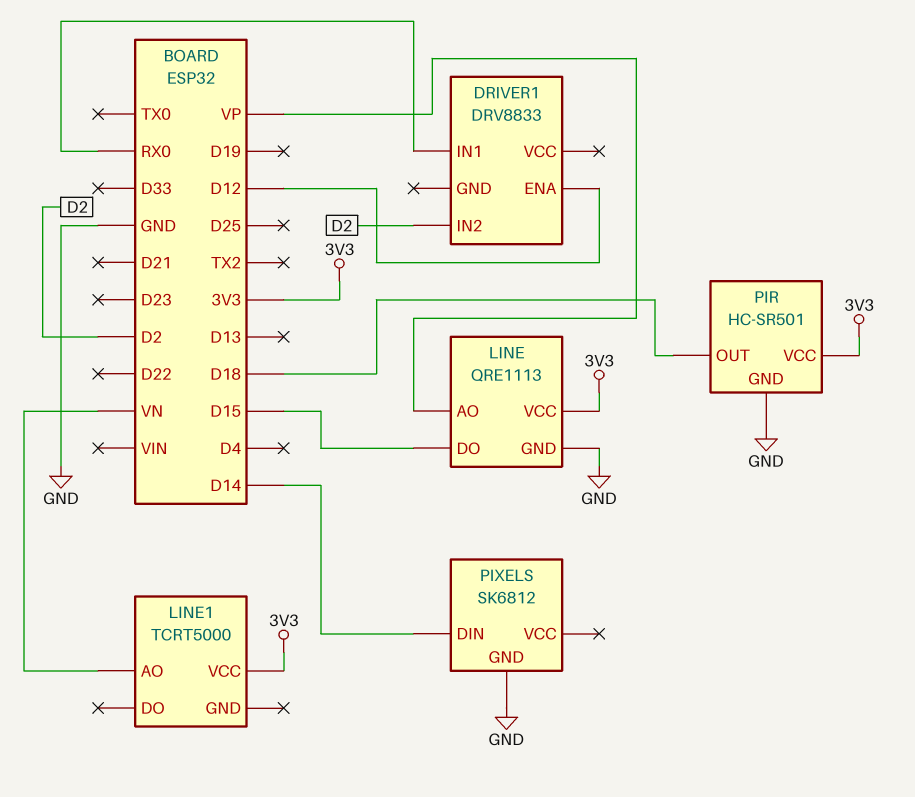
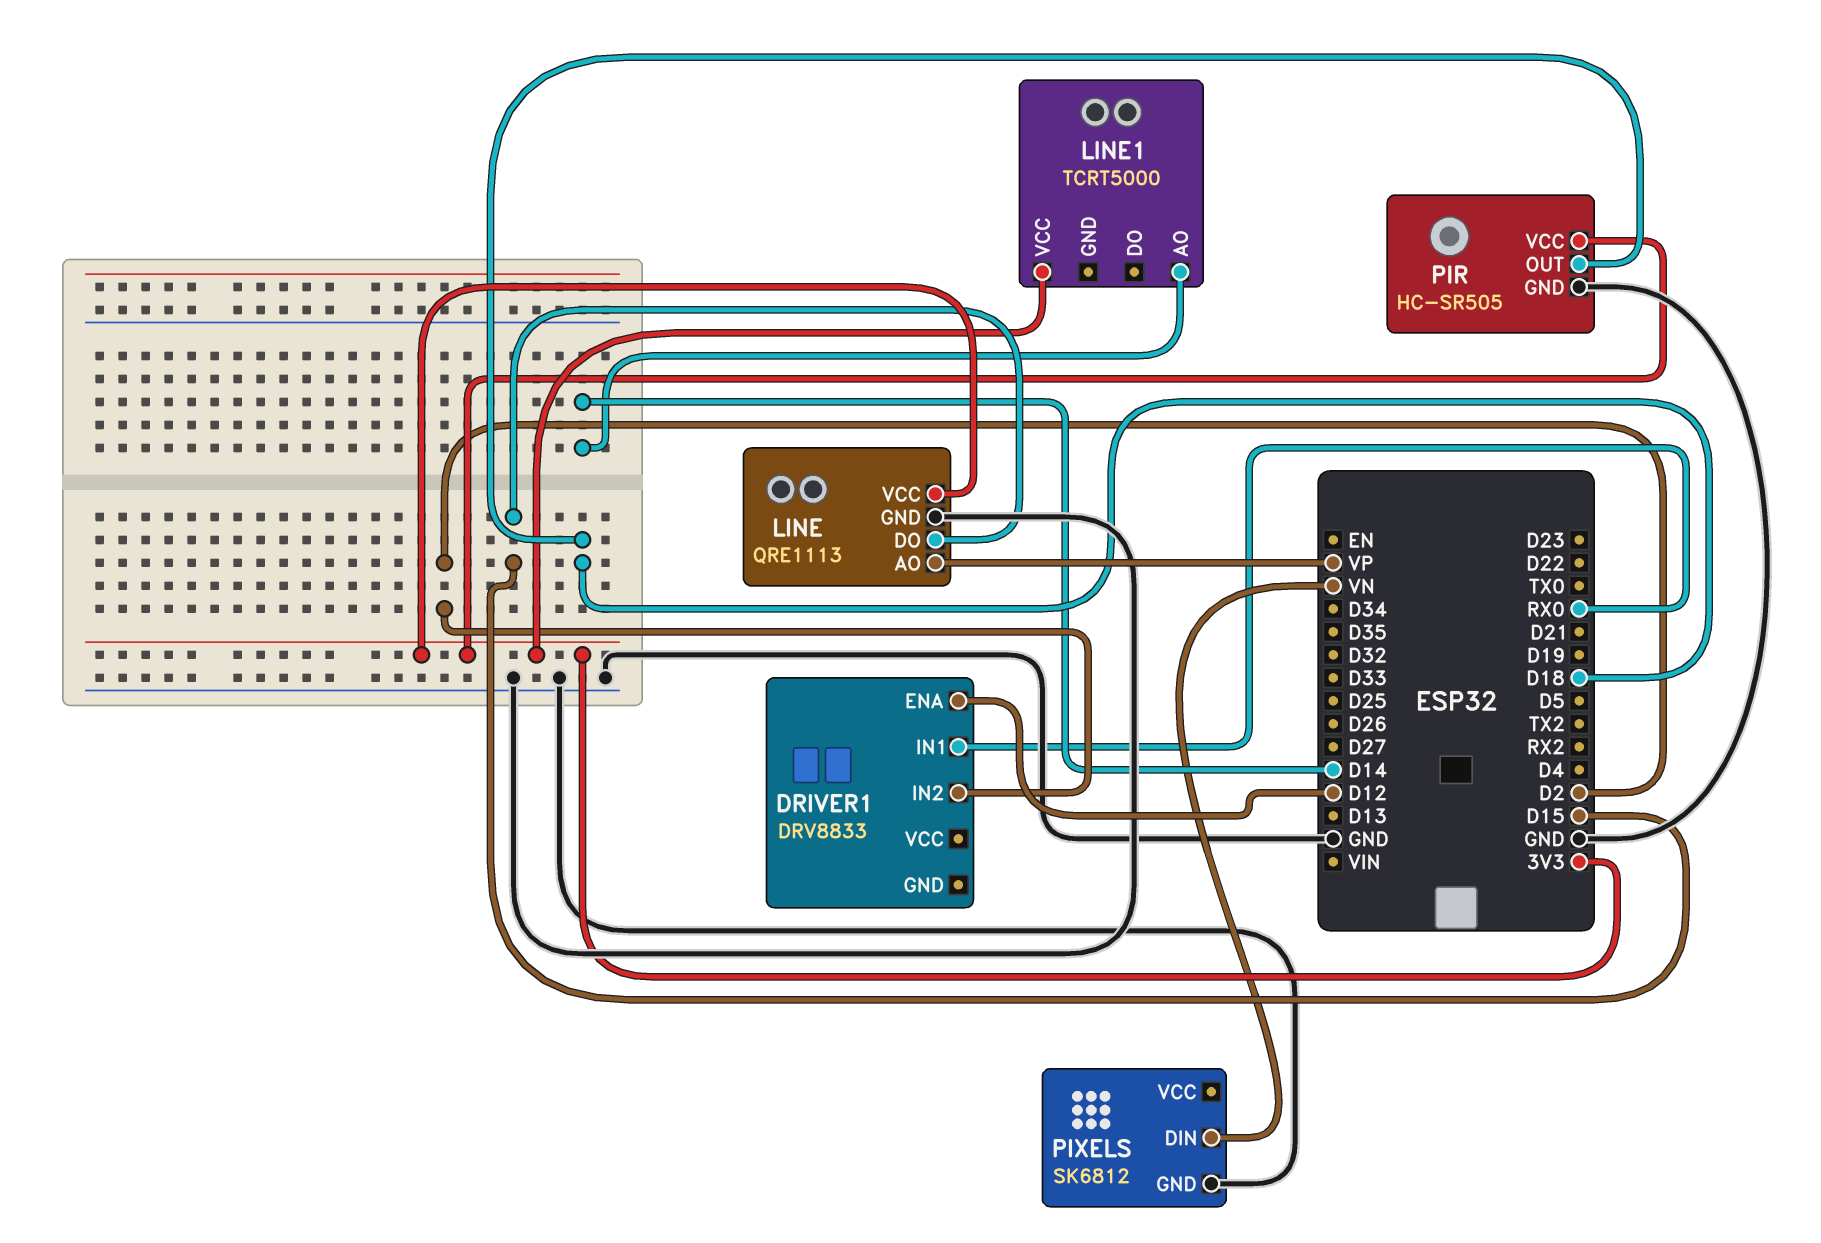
LINE1 pin AO: VN -> D14
PIR: HC-SR501 -> HC-SR505
PIXELS pin DIN: D14 -> VN

